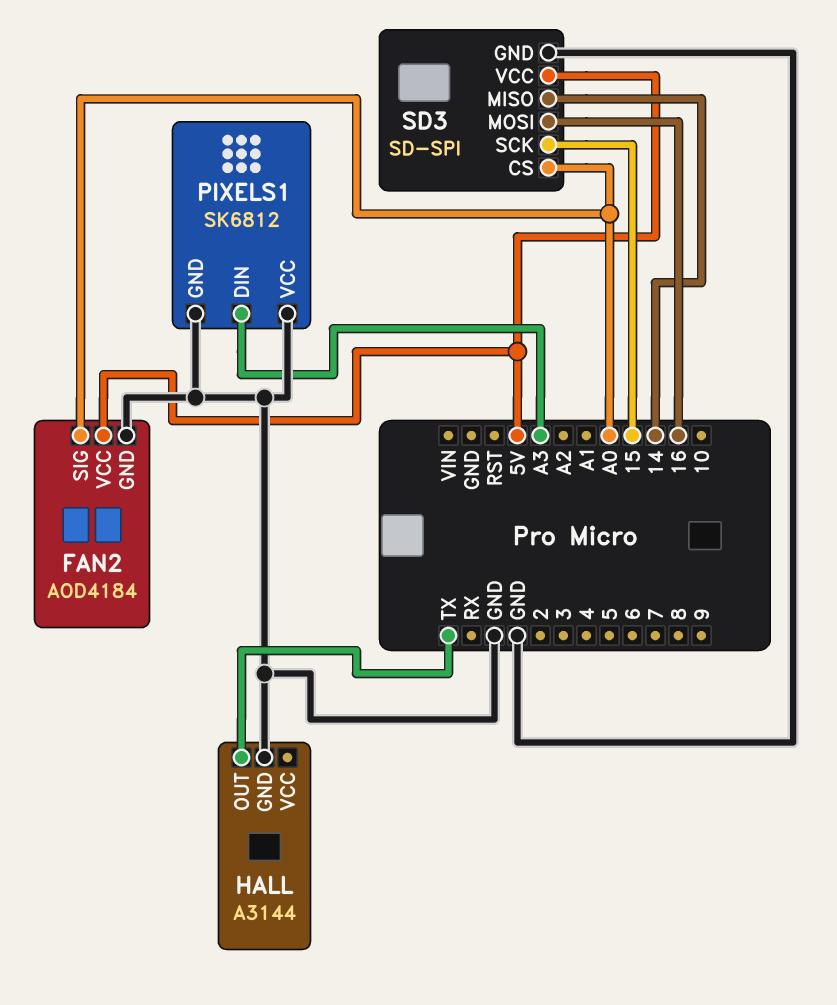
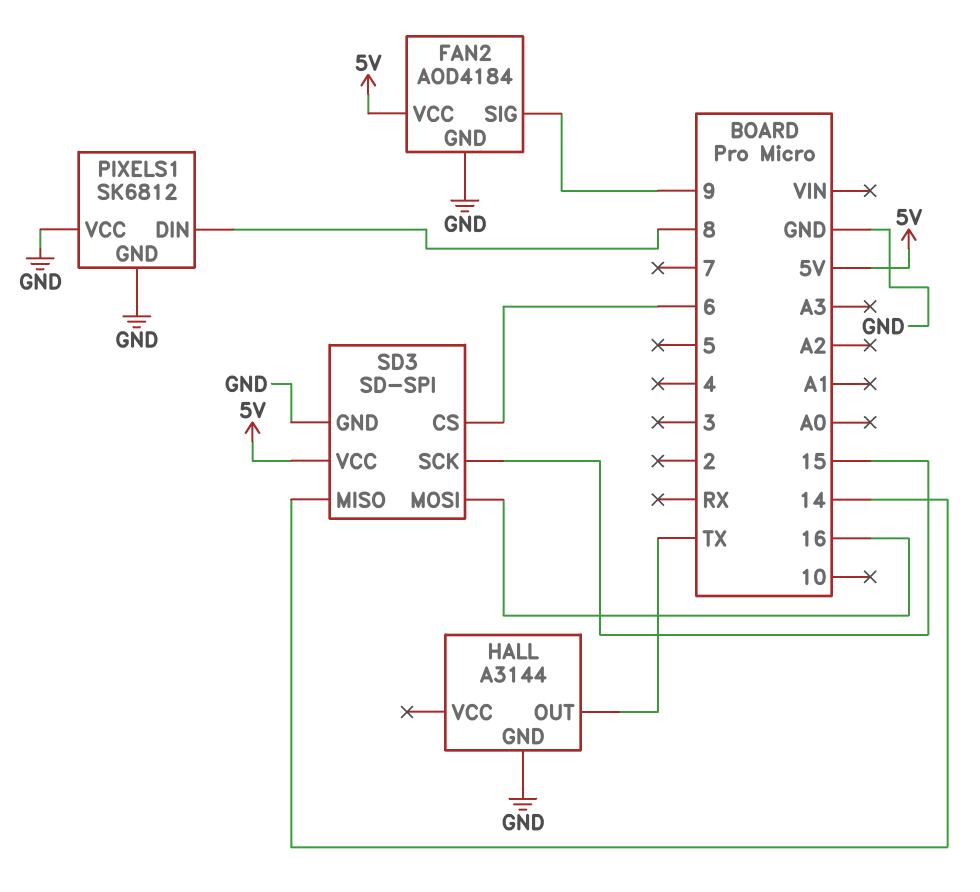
FAN2 pin SIG: A0 -> 9
PIXELS1 pin DIN: A3 -> 8
SD3 pin CS: A0 -> 6

